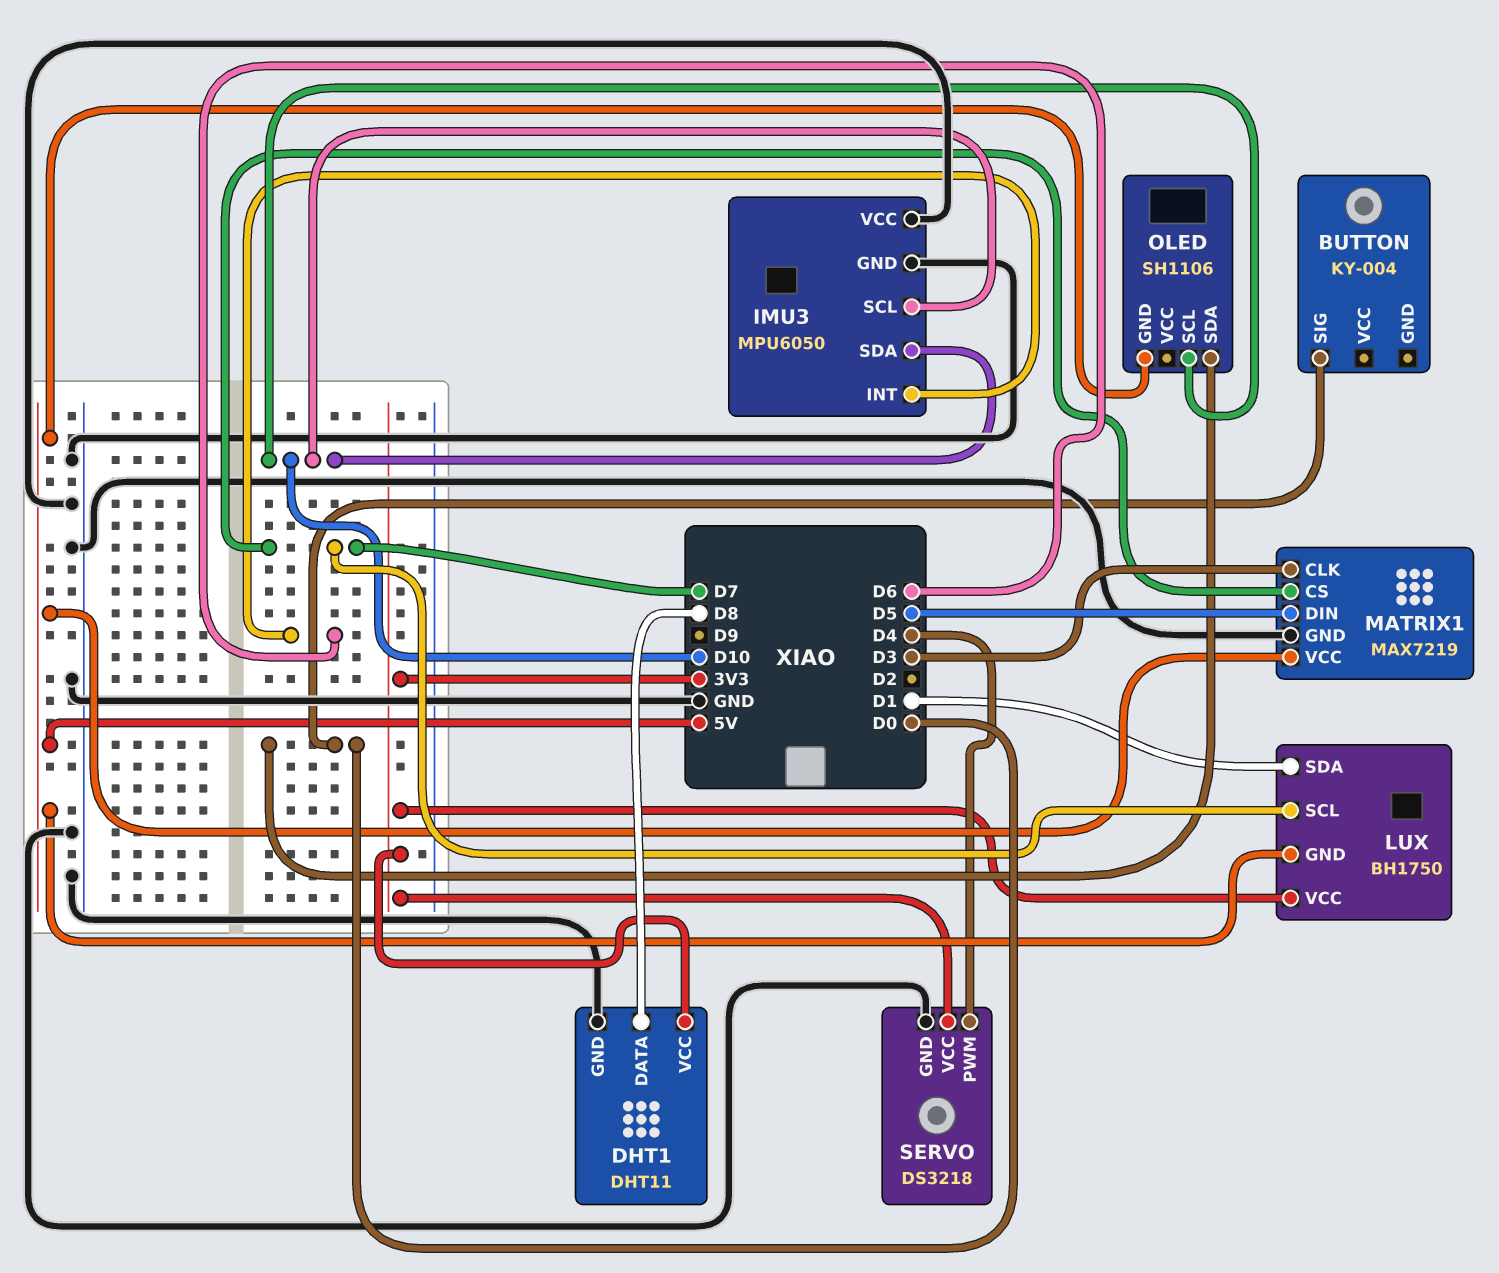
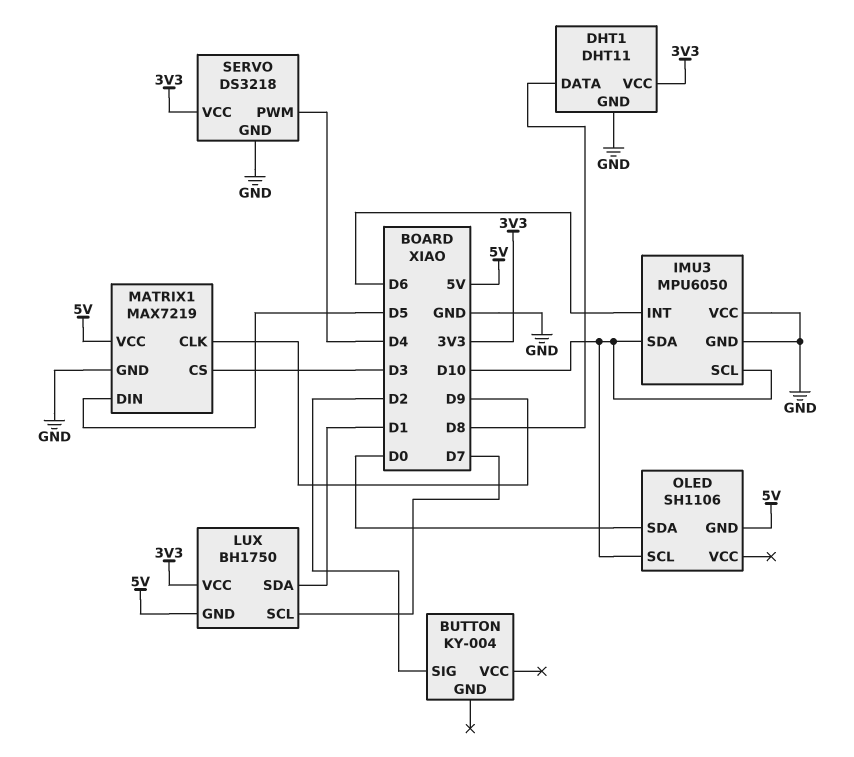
BUTTON pin SIG: D0 -> D2
MATRIX1 pin CLK: D3 -> D9
MATRIX1 pin CS: D7 -> D3

